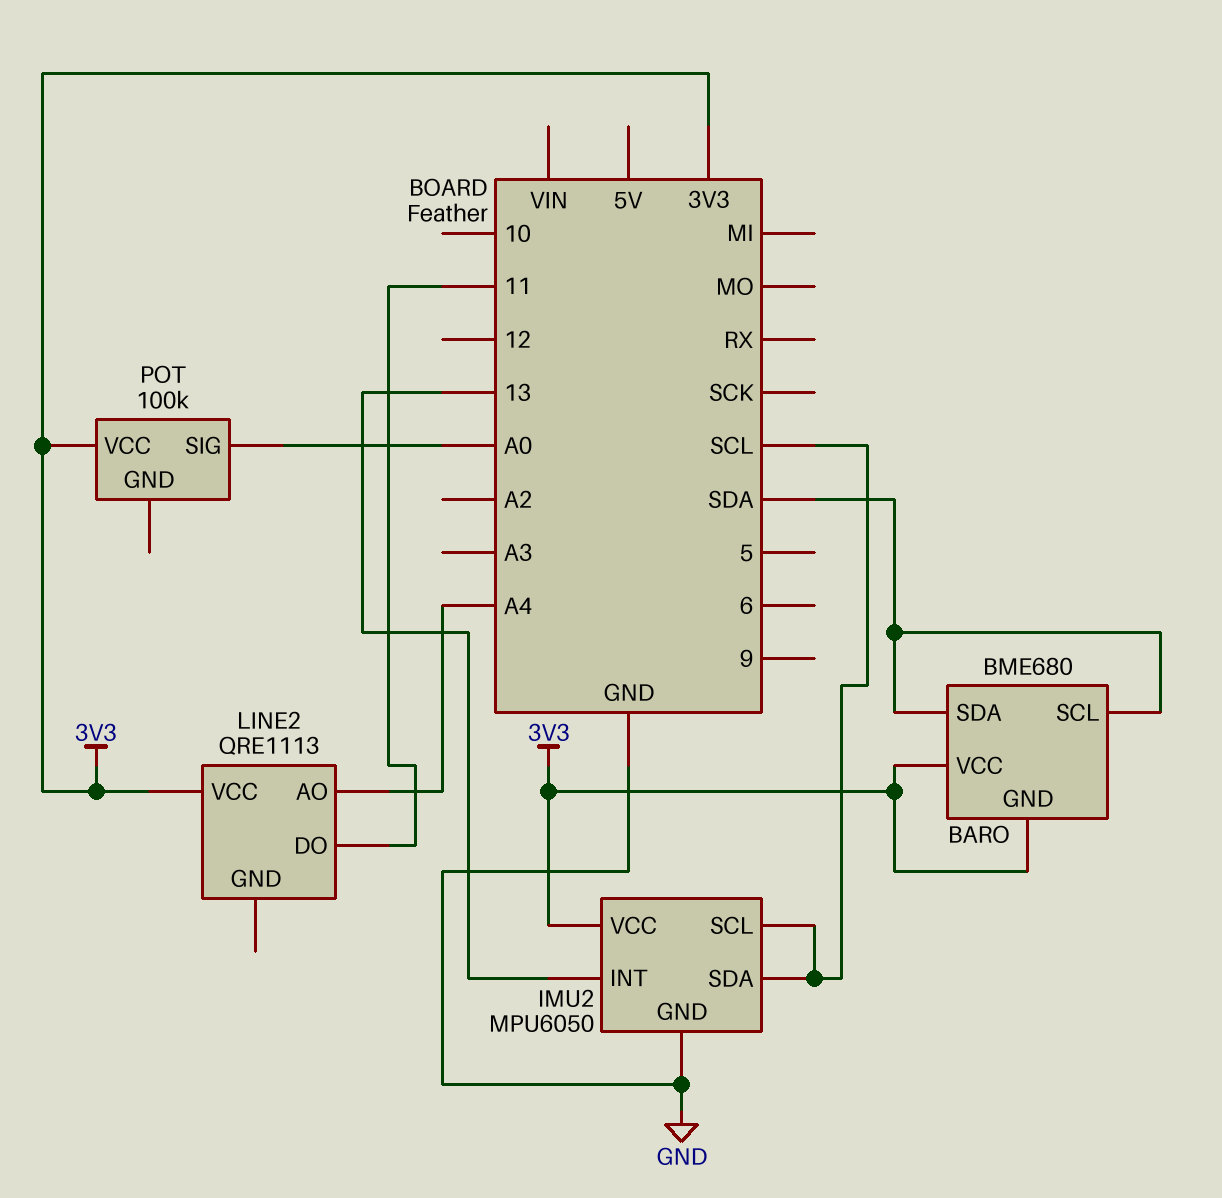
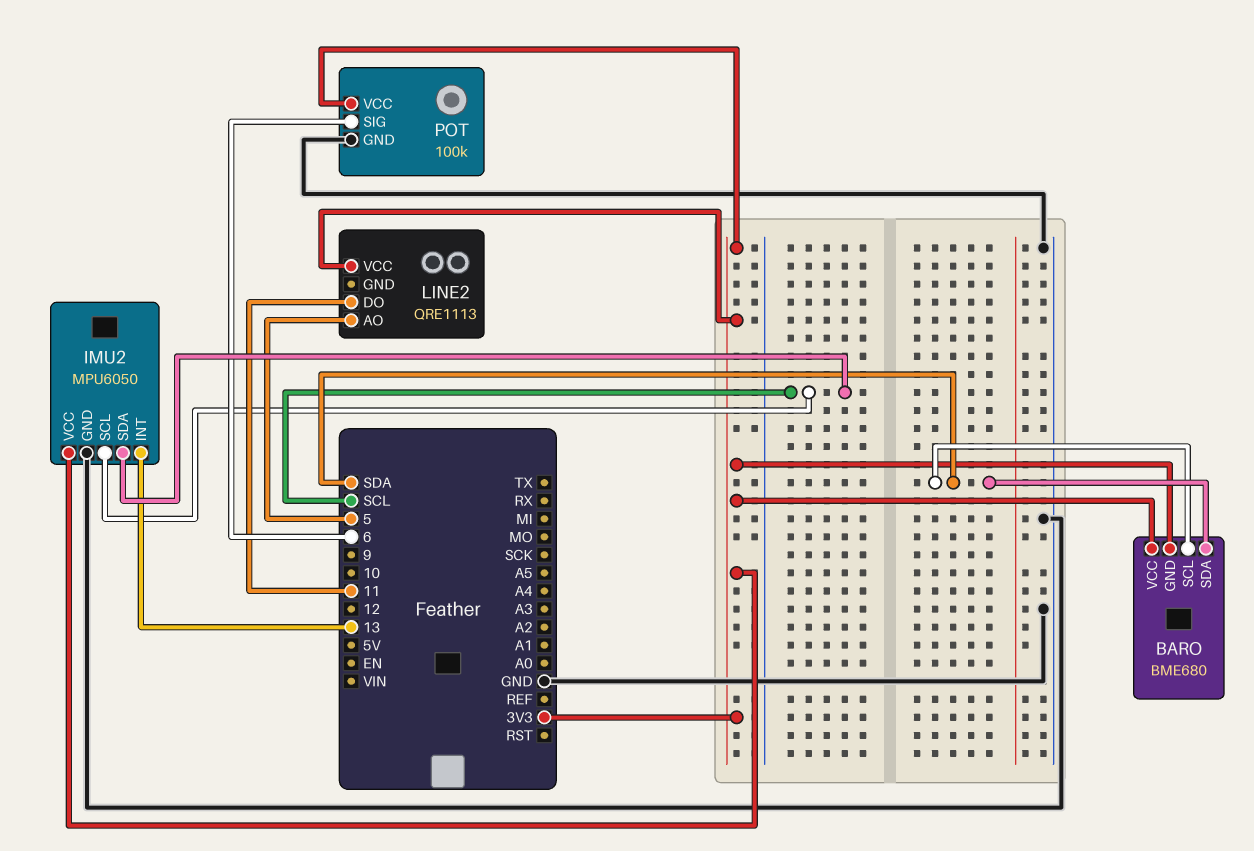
LINE2 pin AO: A4 -> 5
POT pin GND: none -> GND
POT pin SIG: A0 -> 6

